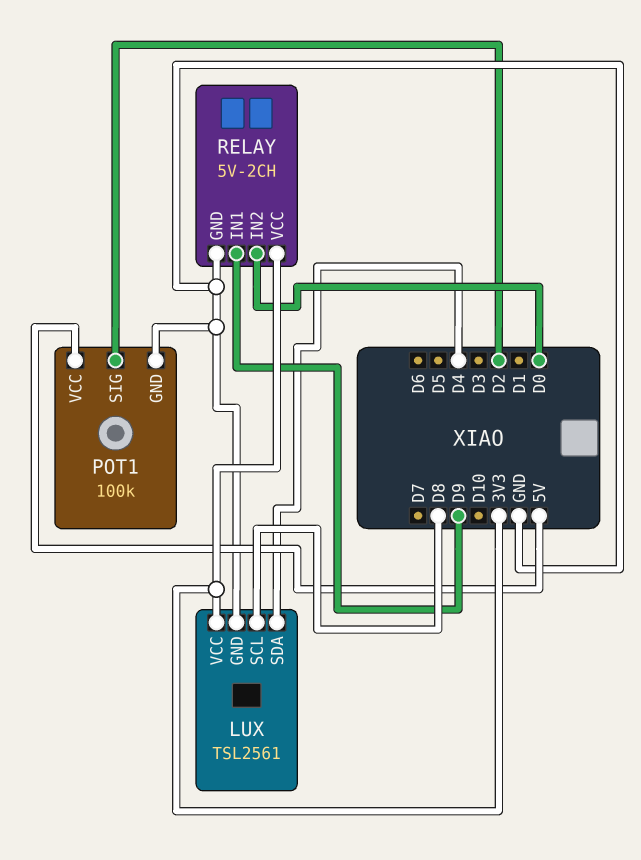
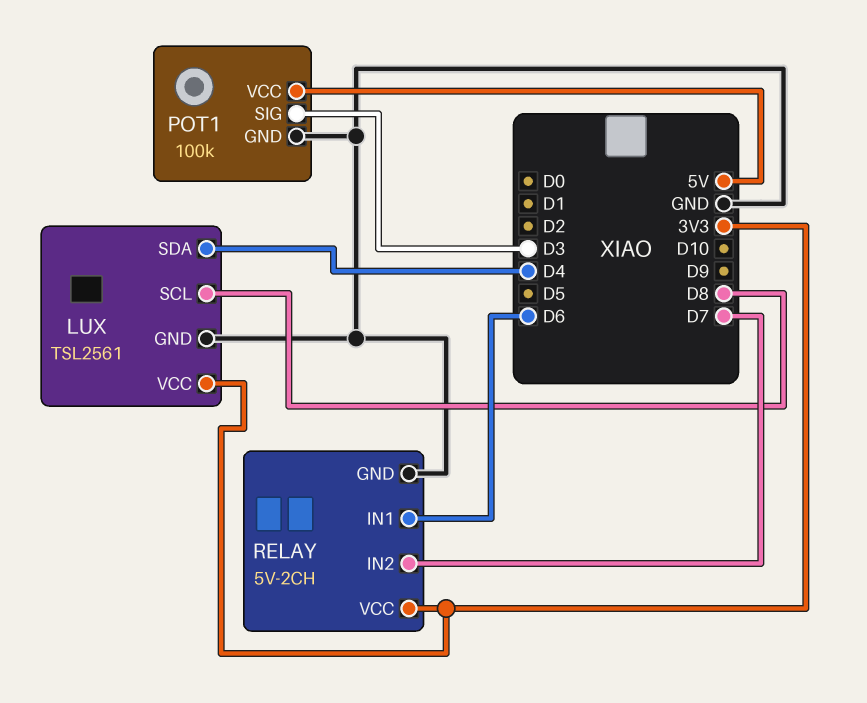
POT1 pin SIG: D2 -> D3
RELAY pin IN1: D9 -> D6
RELAY pin IN2: D0 -> D7

